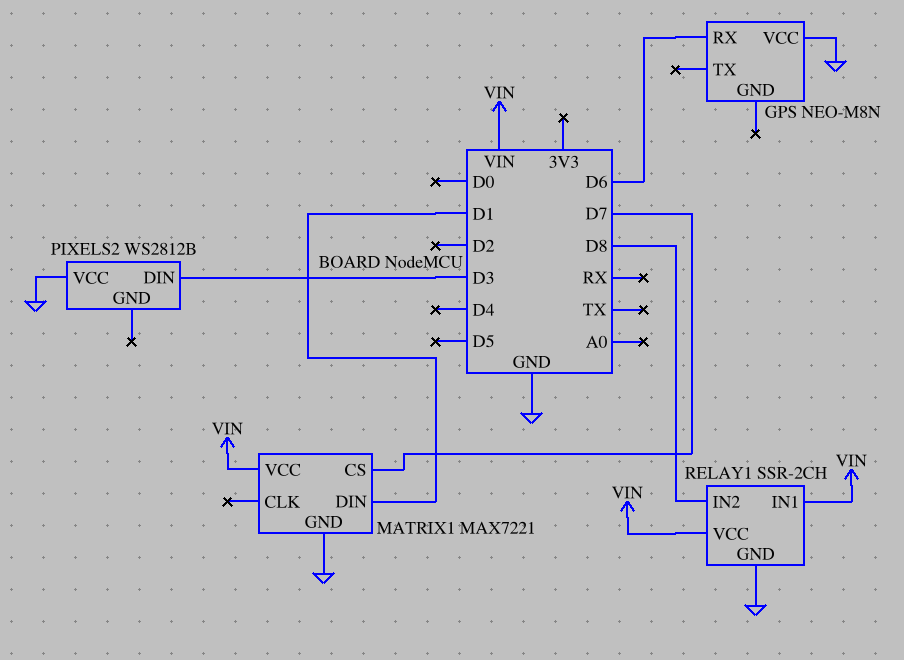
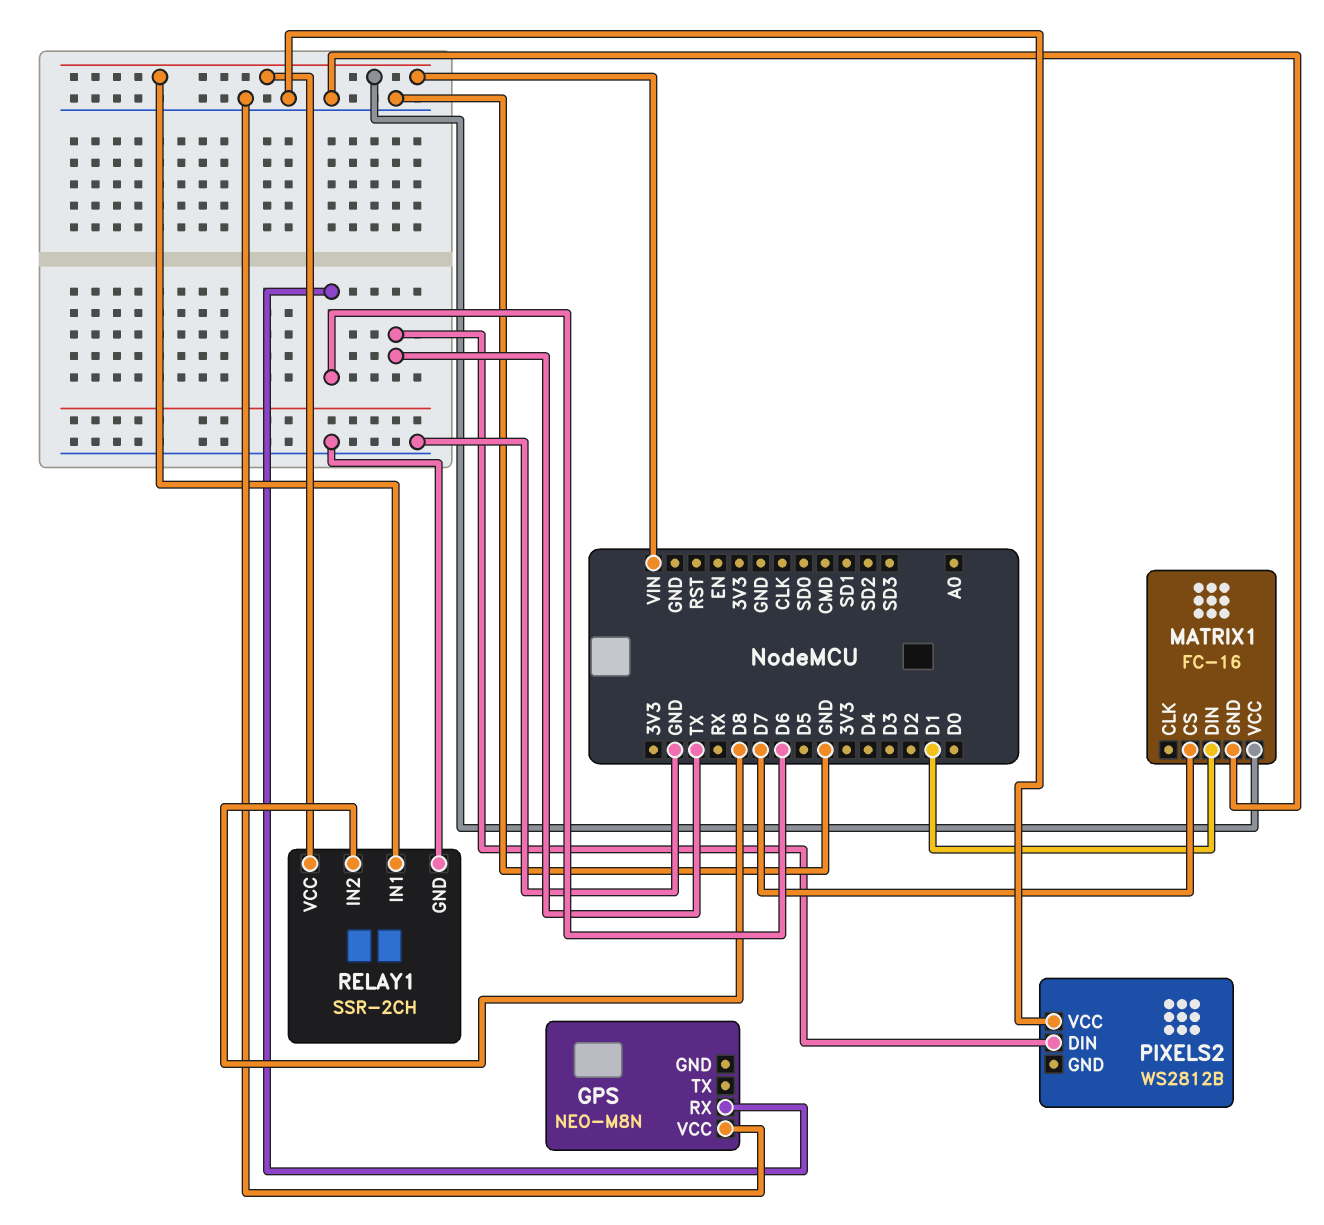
MATRIX1: MAX7221 -> FC-16
PIXELS2 pin DIN: D3 -> TX

